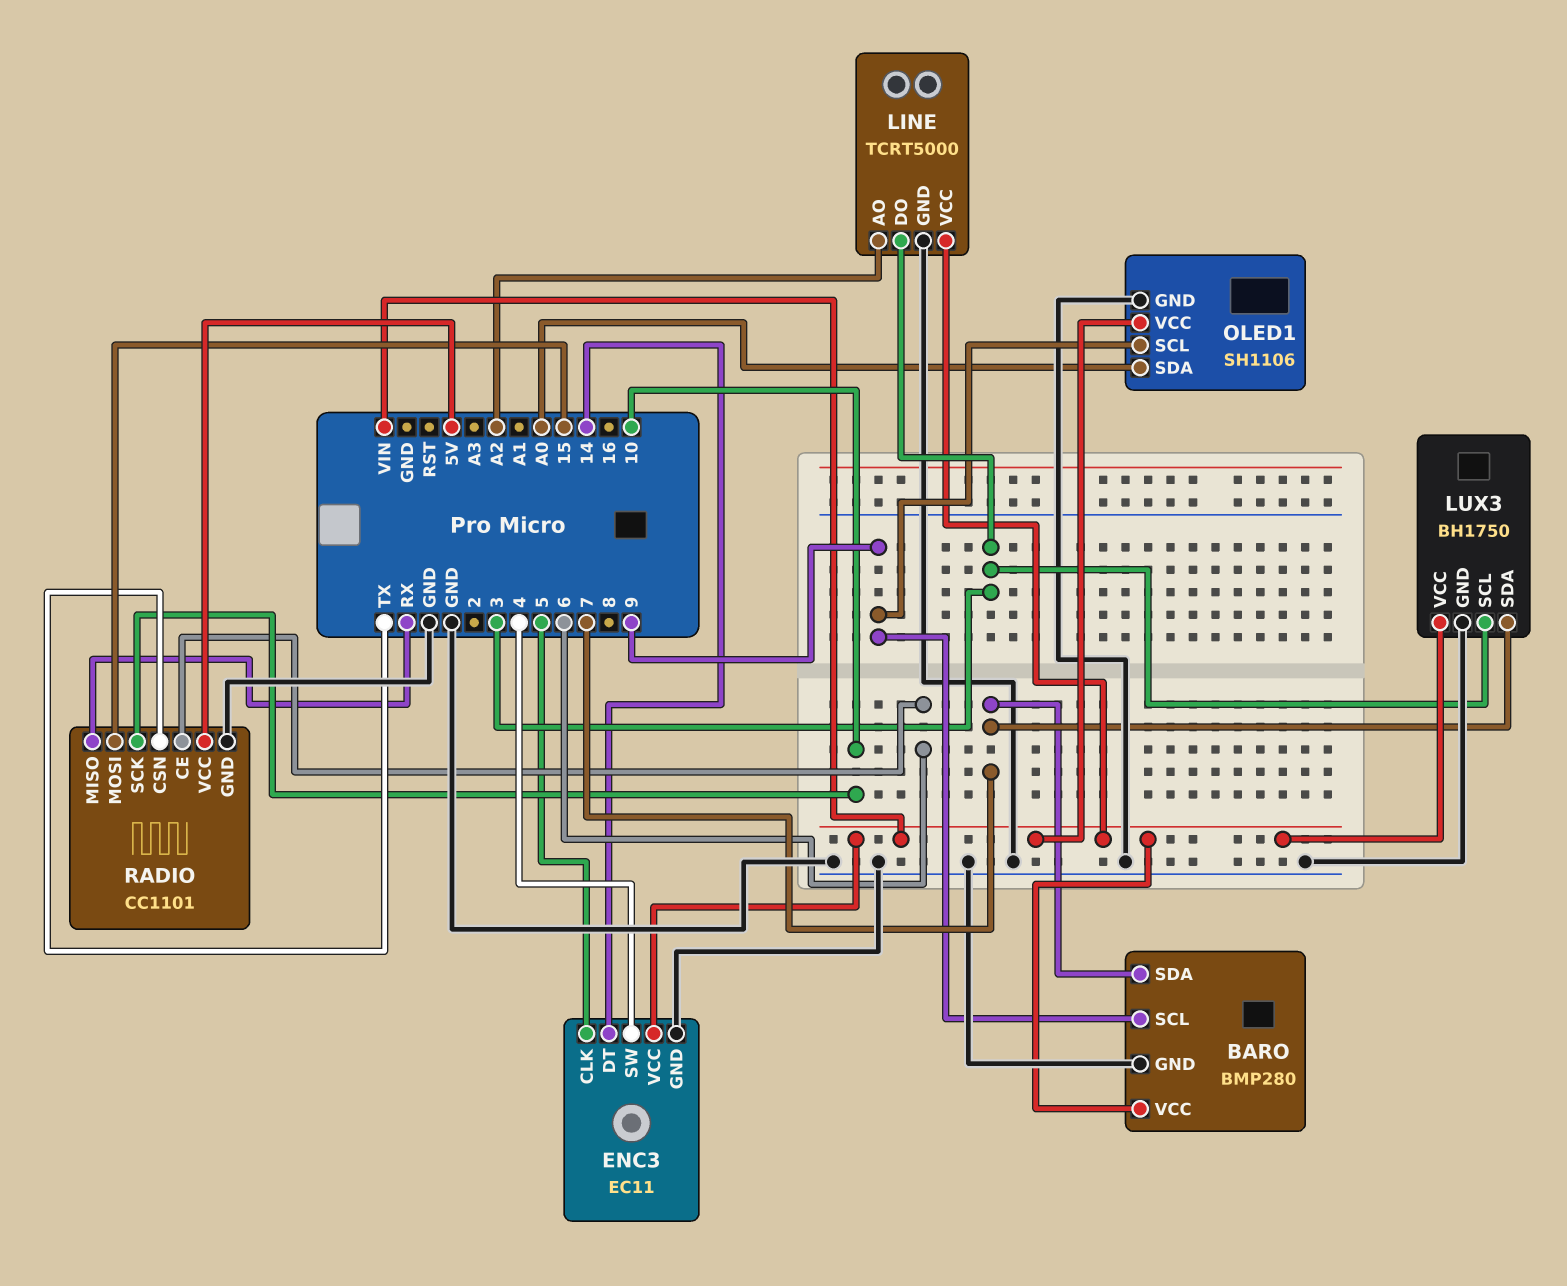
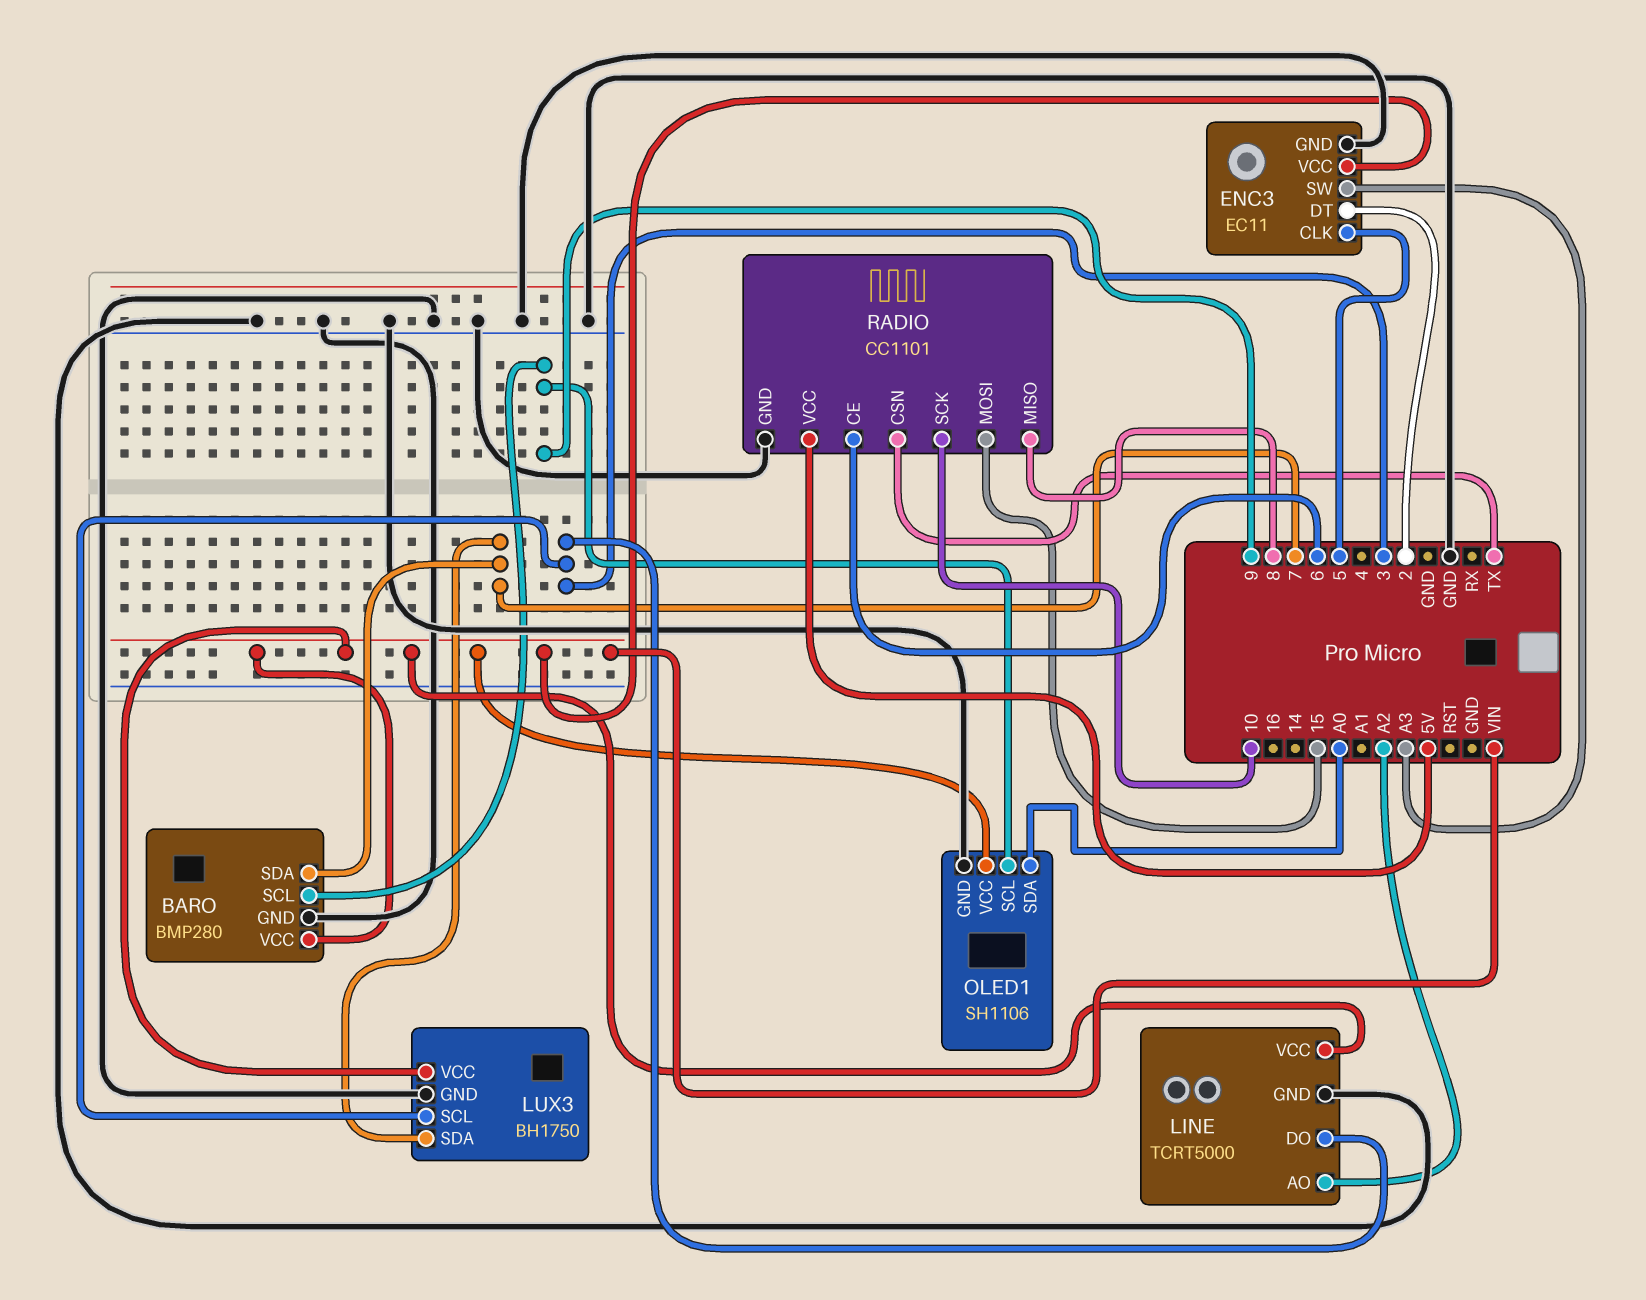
ENC3 pin DT: 14 -> 2
ENC3 pin SW: 4 -> A3
RADIO pin MISO: RX -> 8

